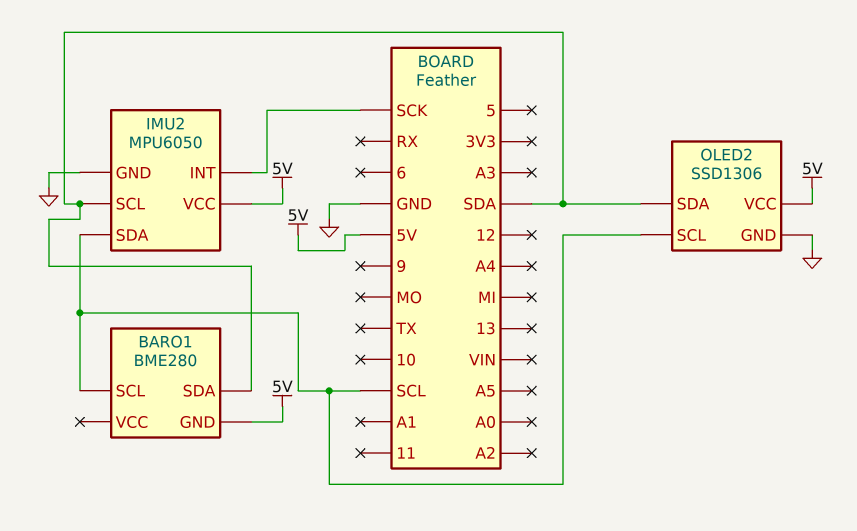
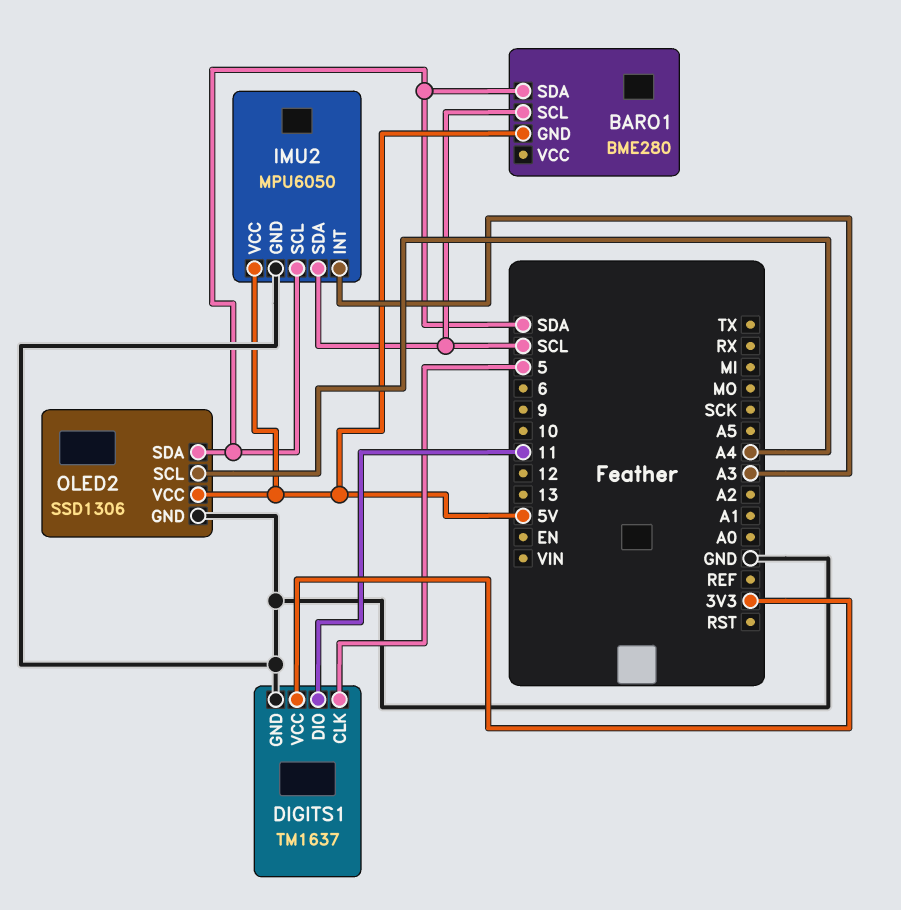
DIGITS1: none -> TM1637
DIGITS1 pin CLK: none -> 5
DIGITS1 pin DIO: none -> 11
DIGITS1 pin GND: none -> GND
DIGITS1 pin VCC: none -> 3V3
IMU2 pin INT: SCK -> A3
OLED2 pin SCL: SCL -> A4

